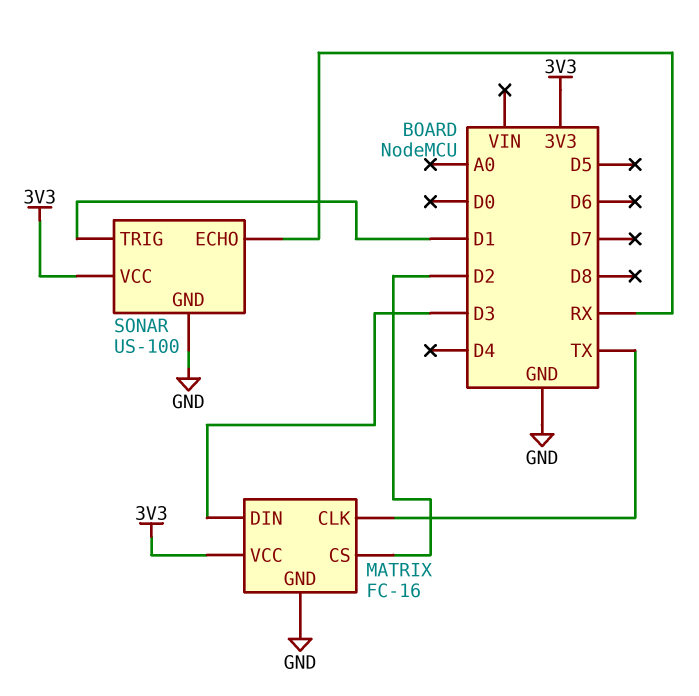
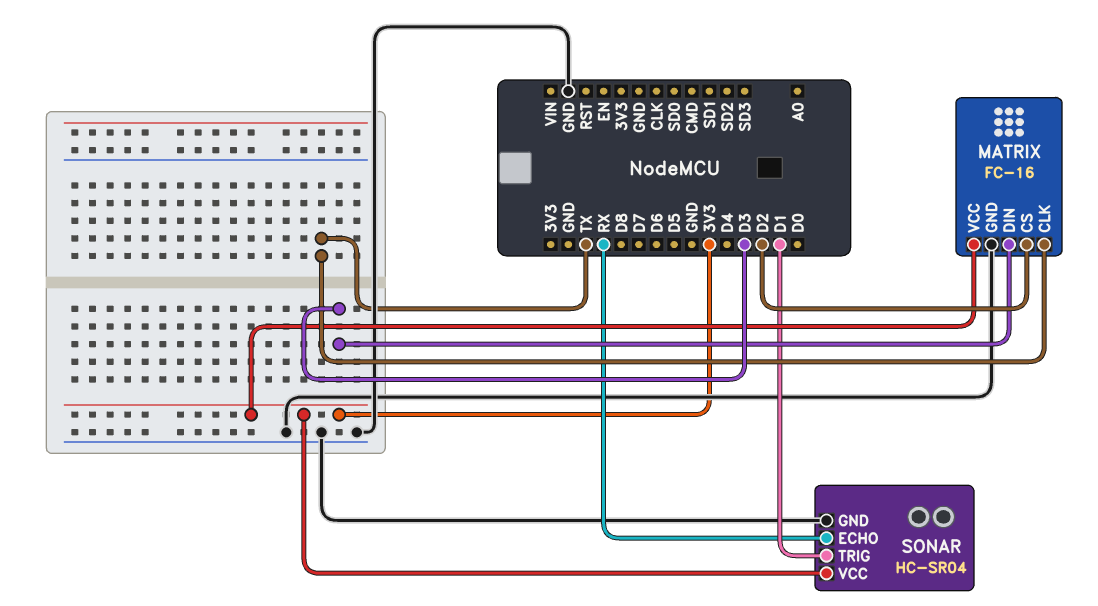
SONAR: US-100 -> HC-SR04

